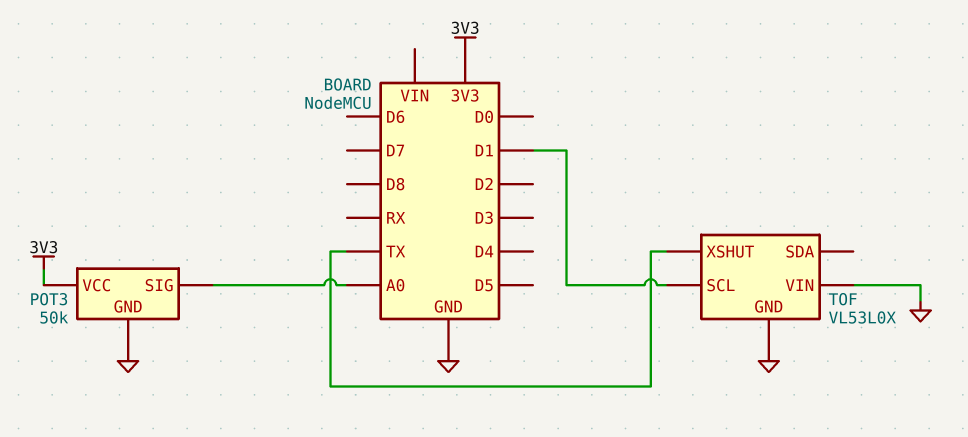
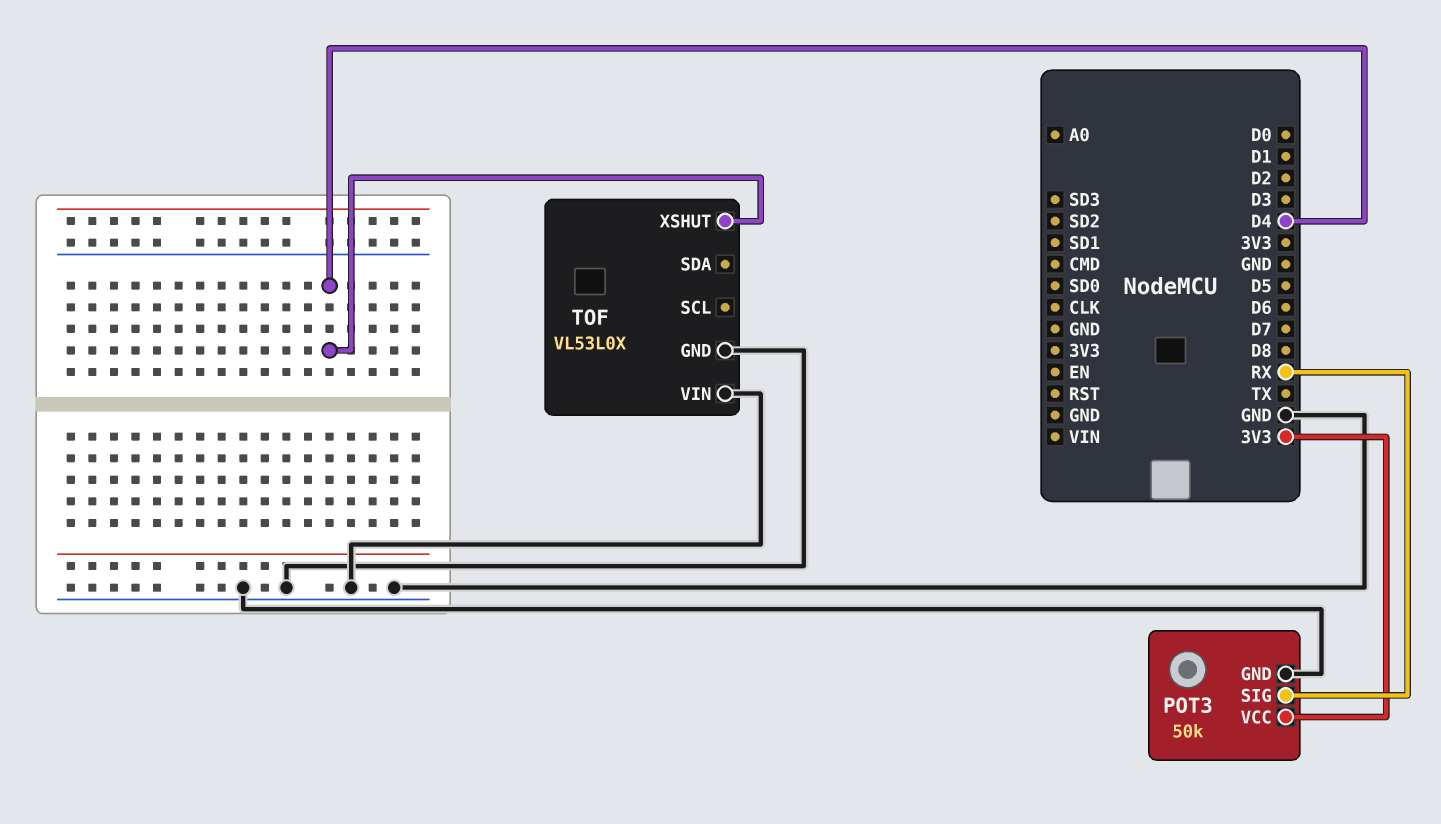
POT3 pin SIG: A0 -> RX
TOF pin SCL: D1 -> none
TOF pin XSHUT: TX -> D4

